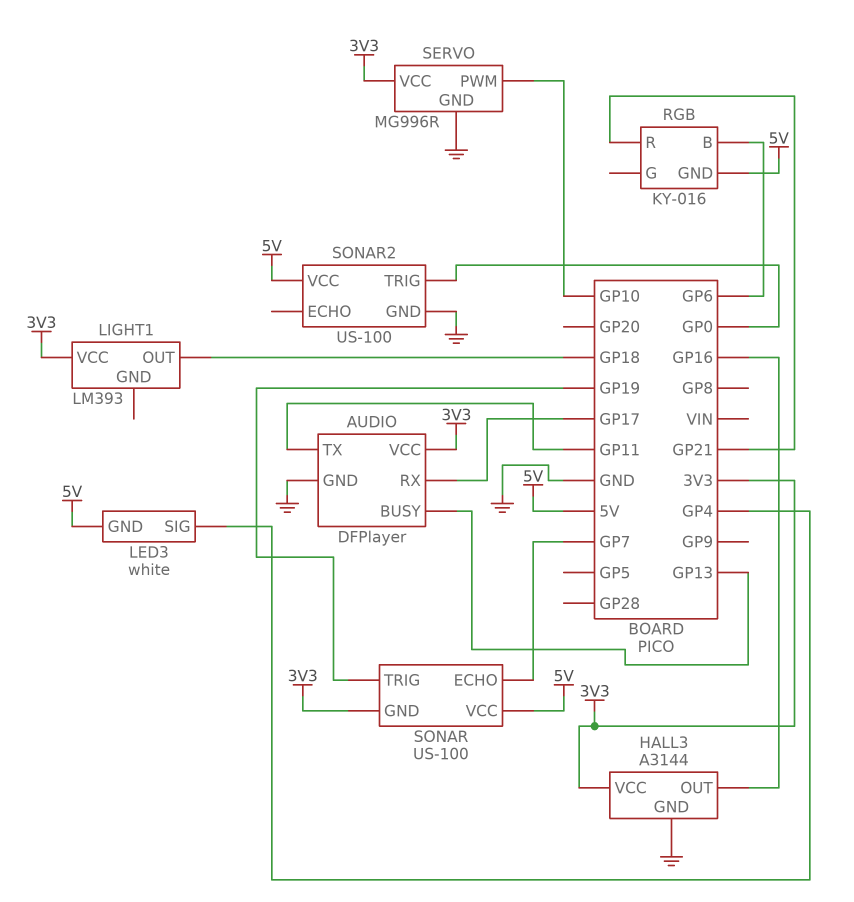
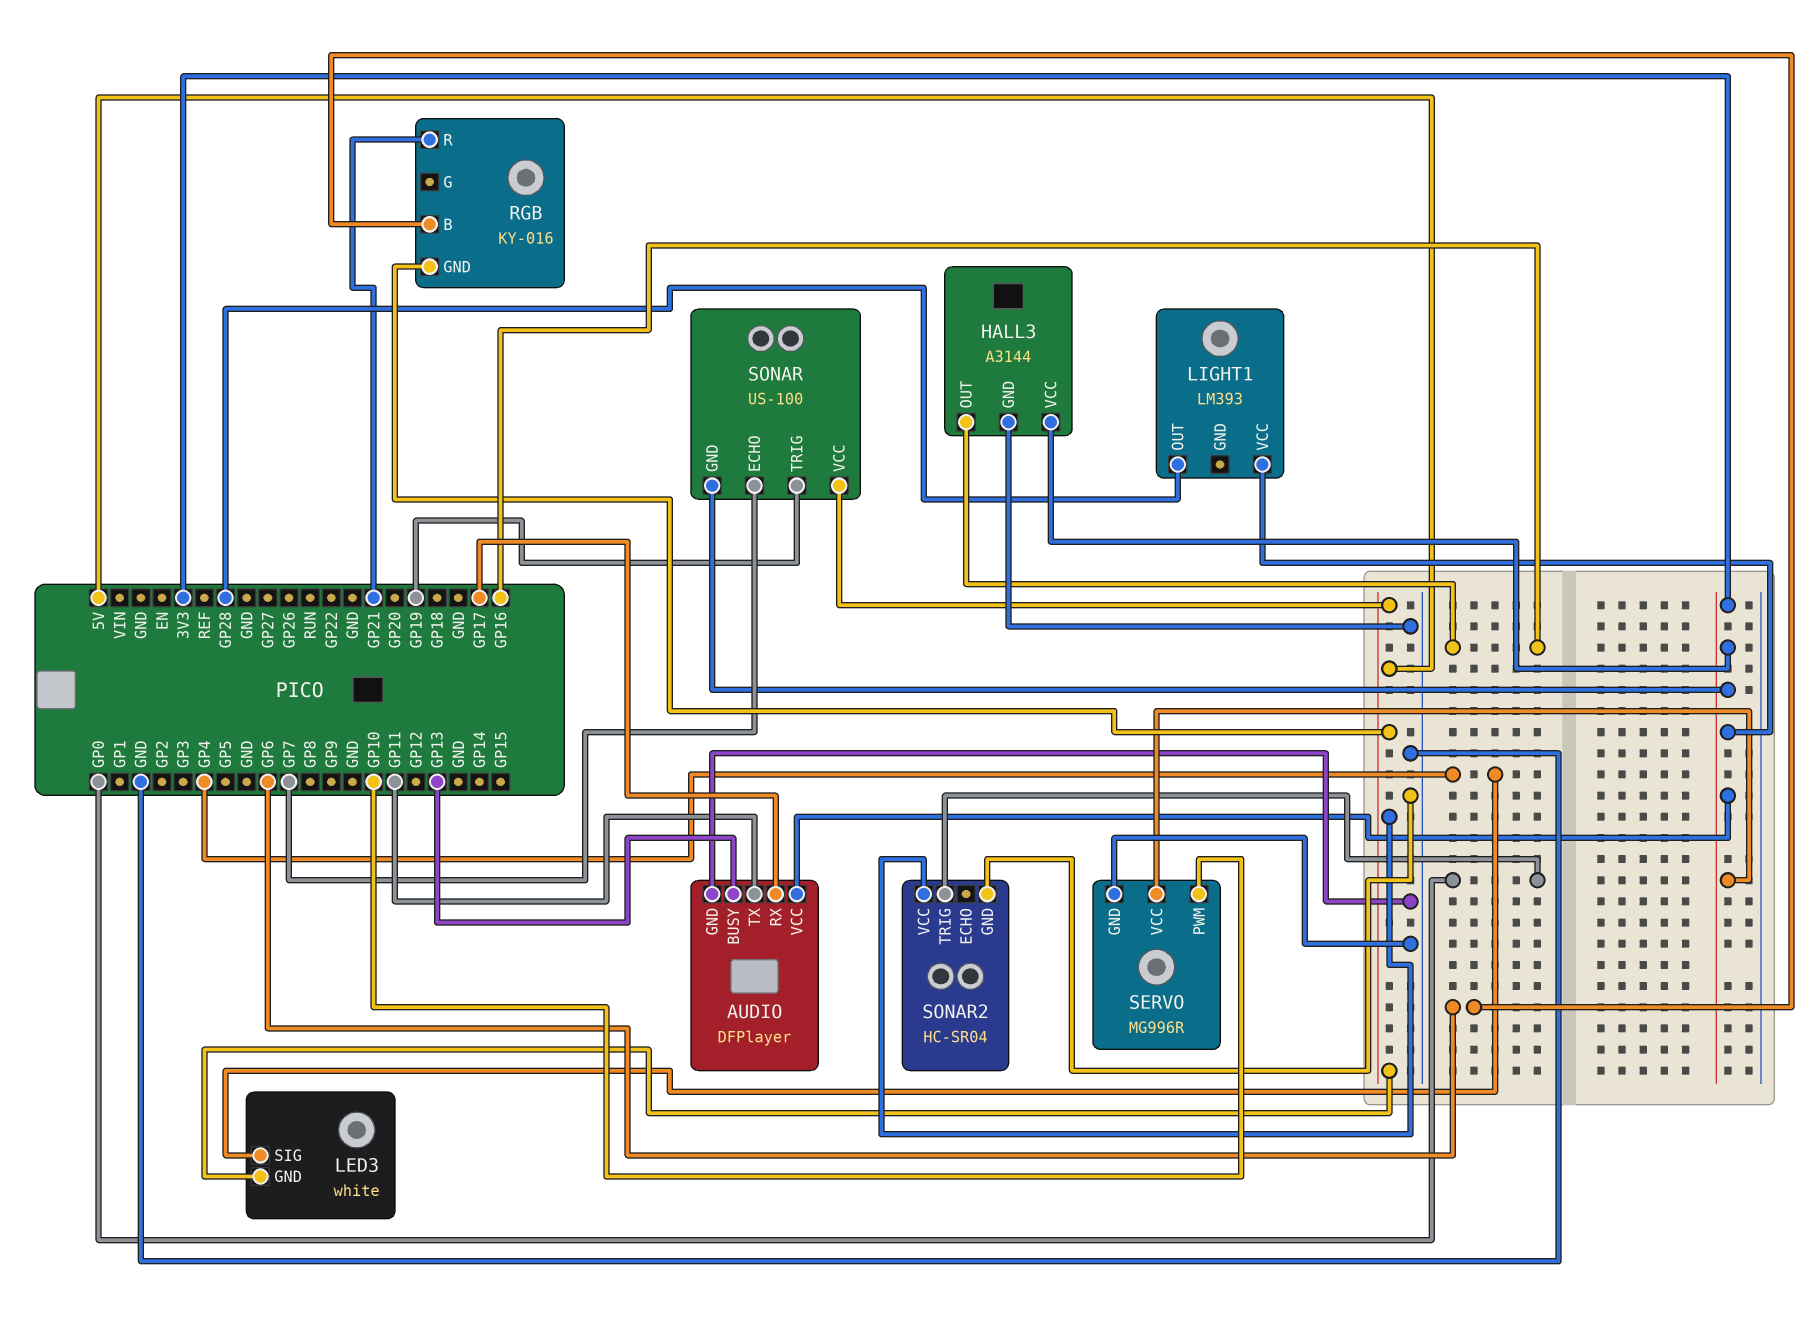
LIGHT1 pin OUT: GP18 -> GP28
SONAR2: US-100 -> HC-SR04

